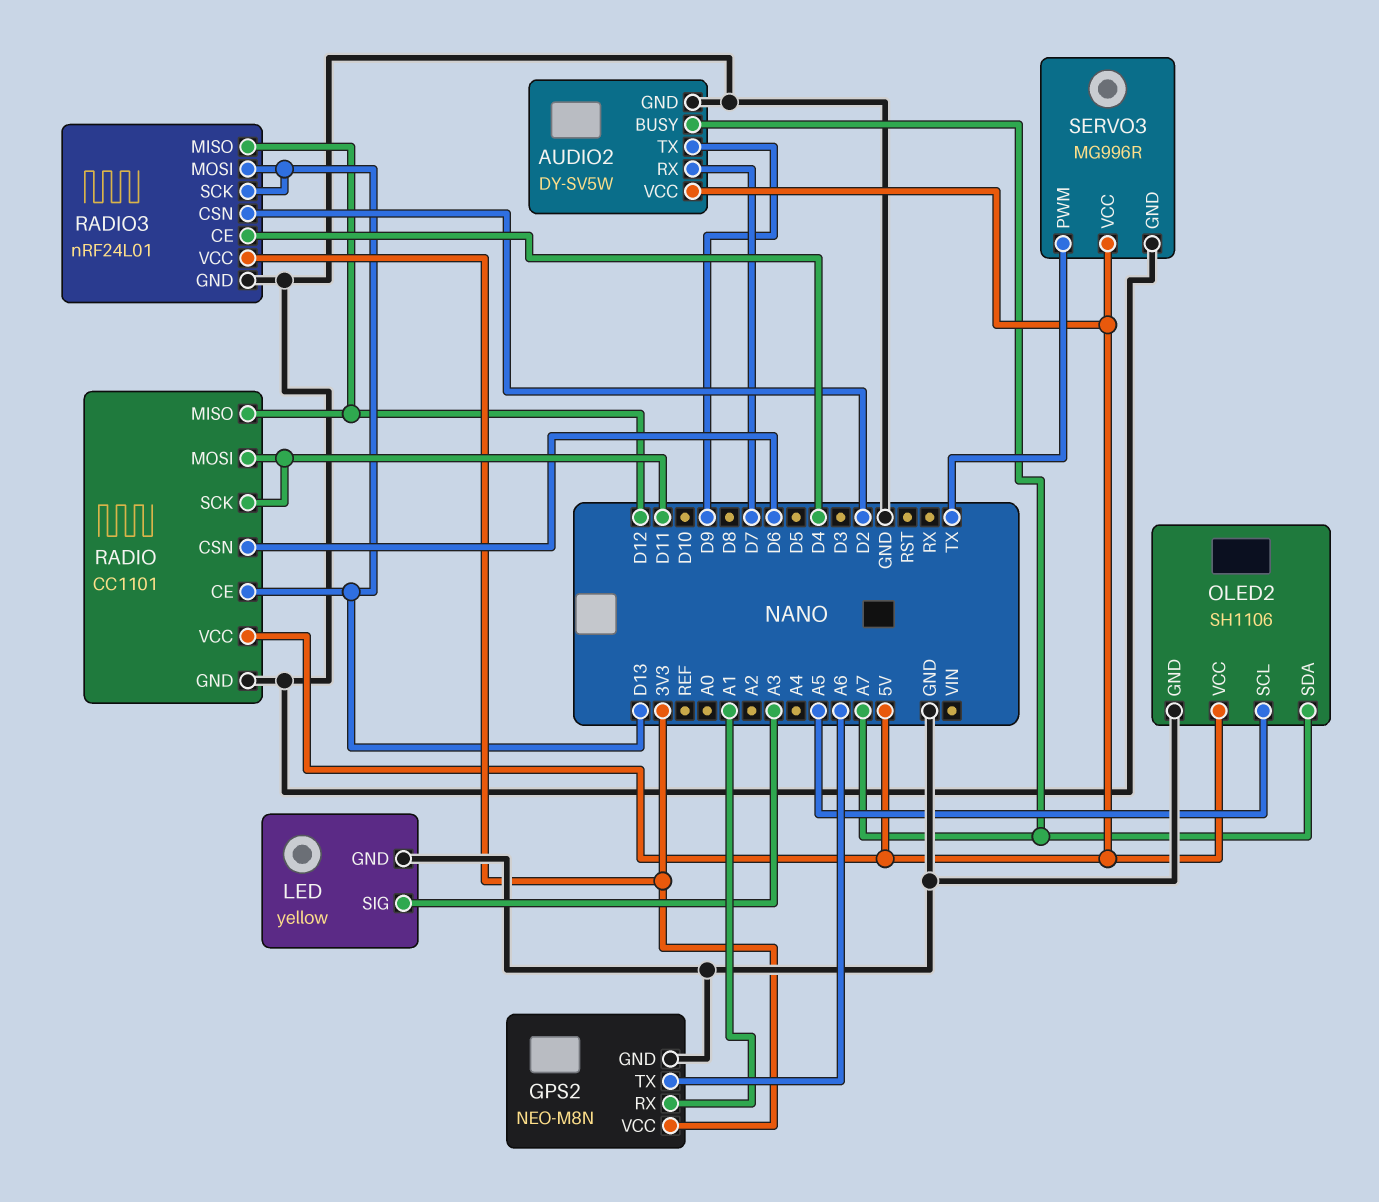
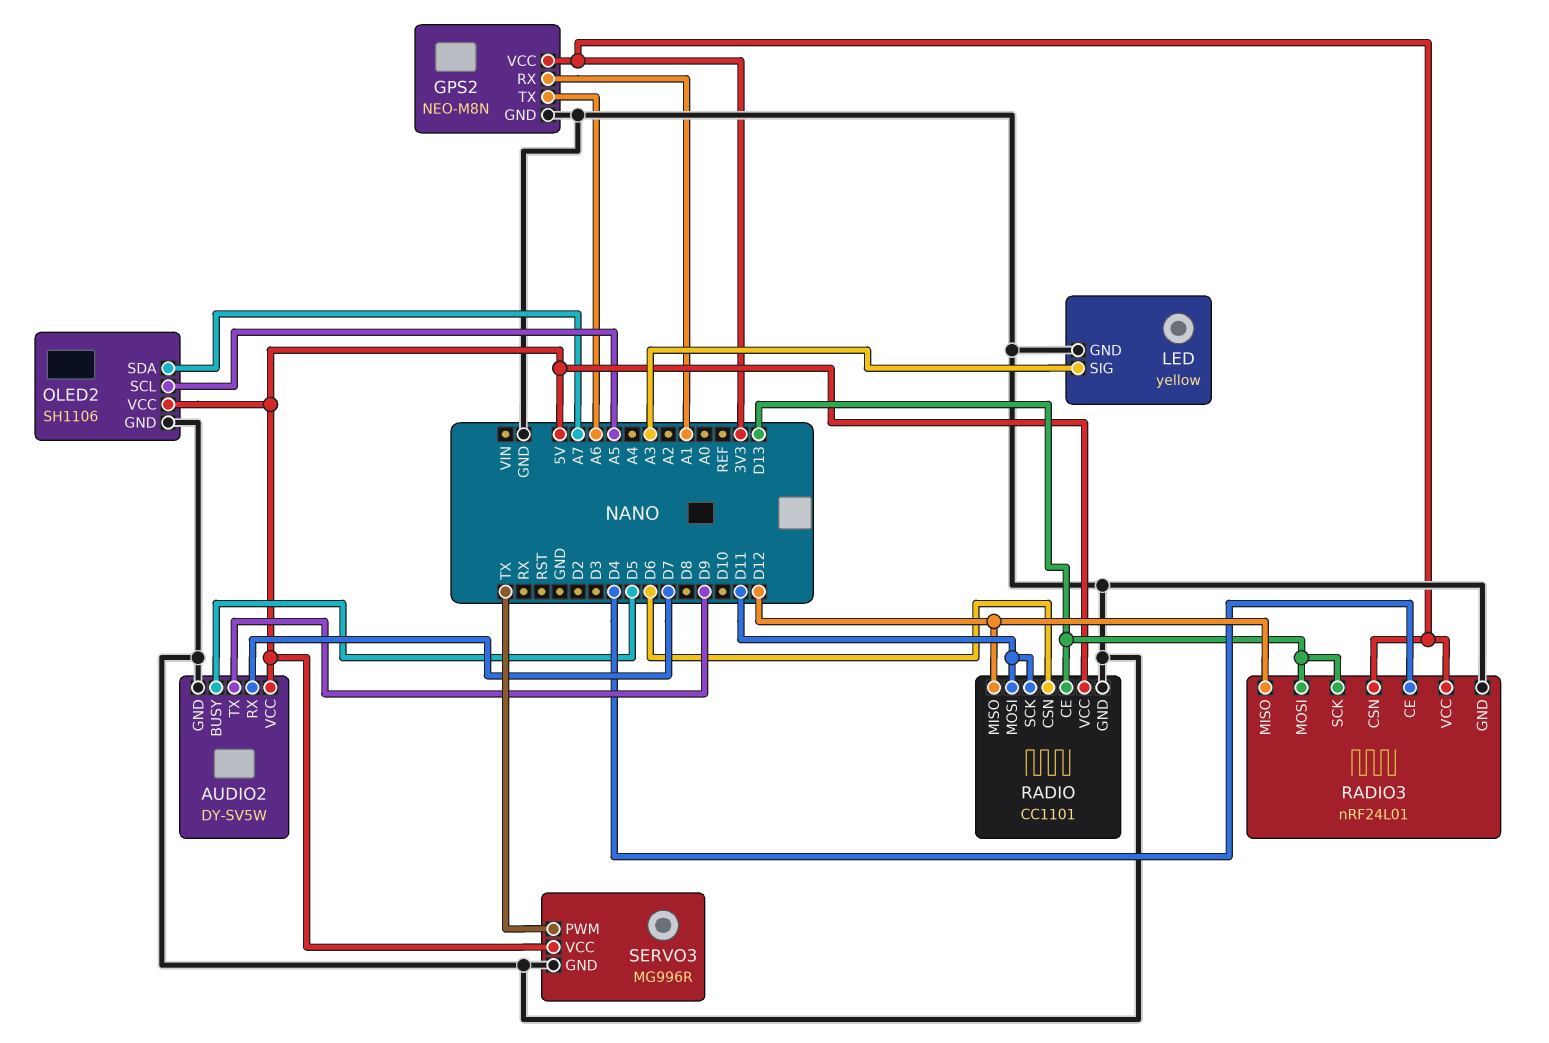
AUDIO2 pin BUSY: A7 -> D5
RADIO3 pin CSN: D2 -> 3V3

